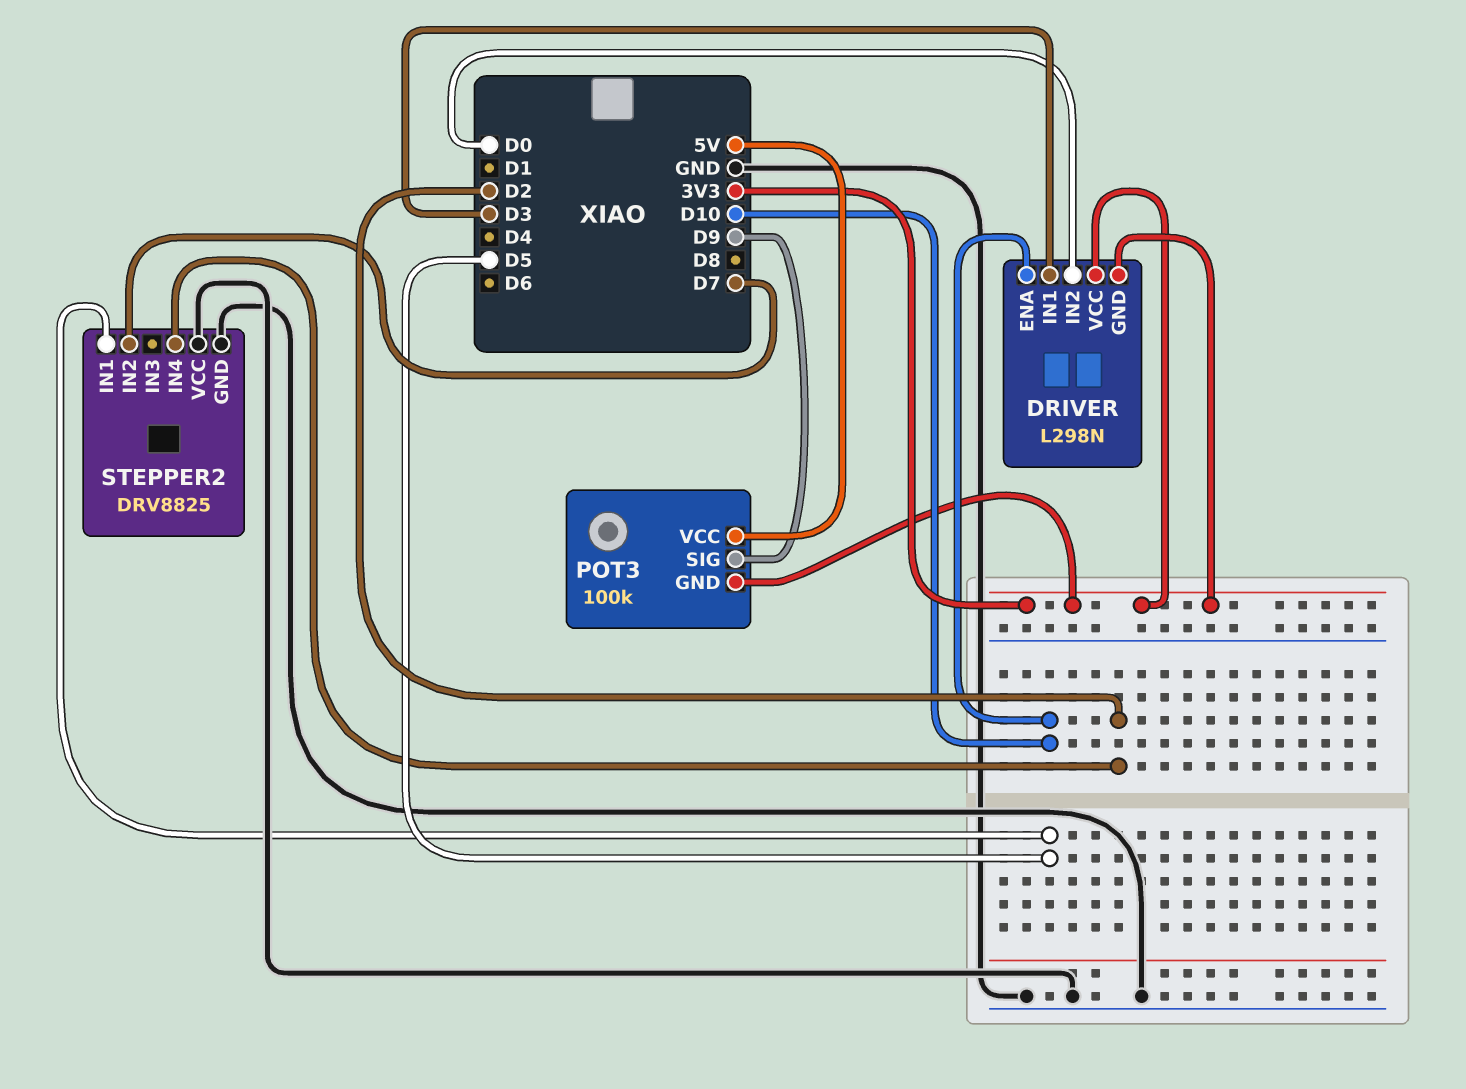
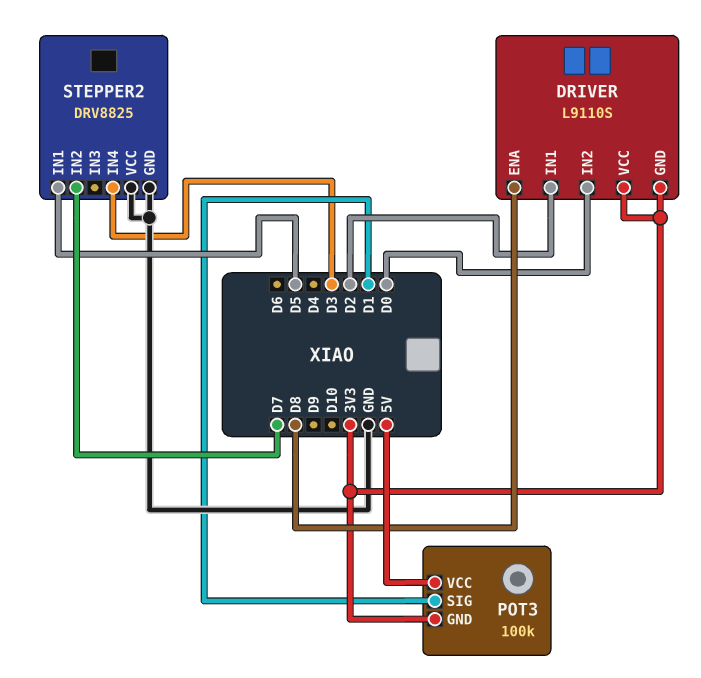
DRIVER: L298N -> L9110S
DRIVER pin ENA: D10 -> D8
DRIVER pin IN1: D3 -> D2
POT3 pin SIG: D9 -> D1
STEPPER2 pin IN4: D2 -> D3

